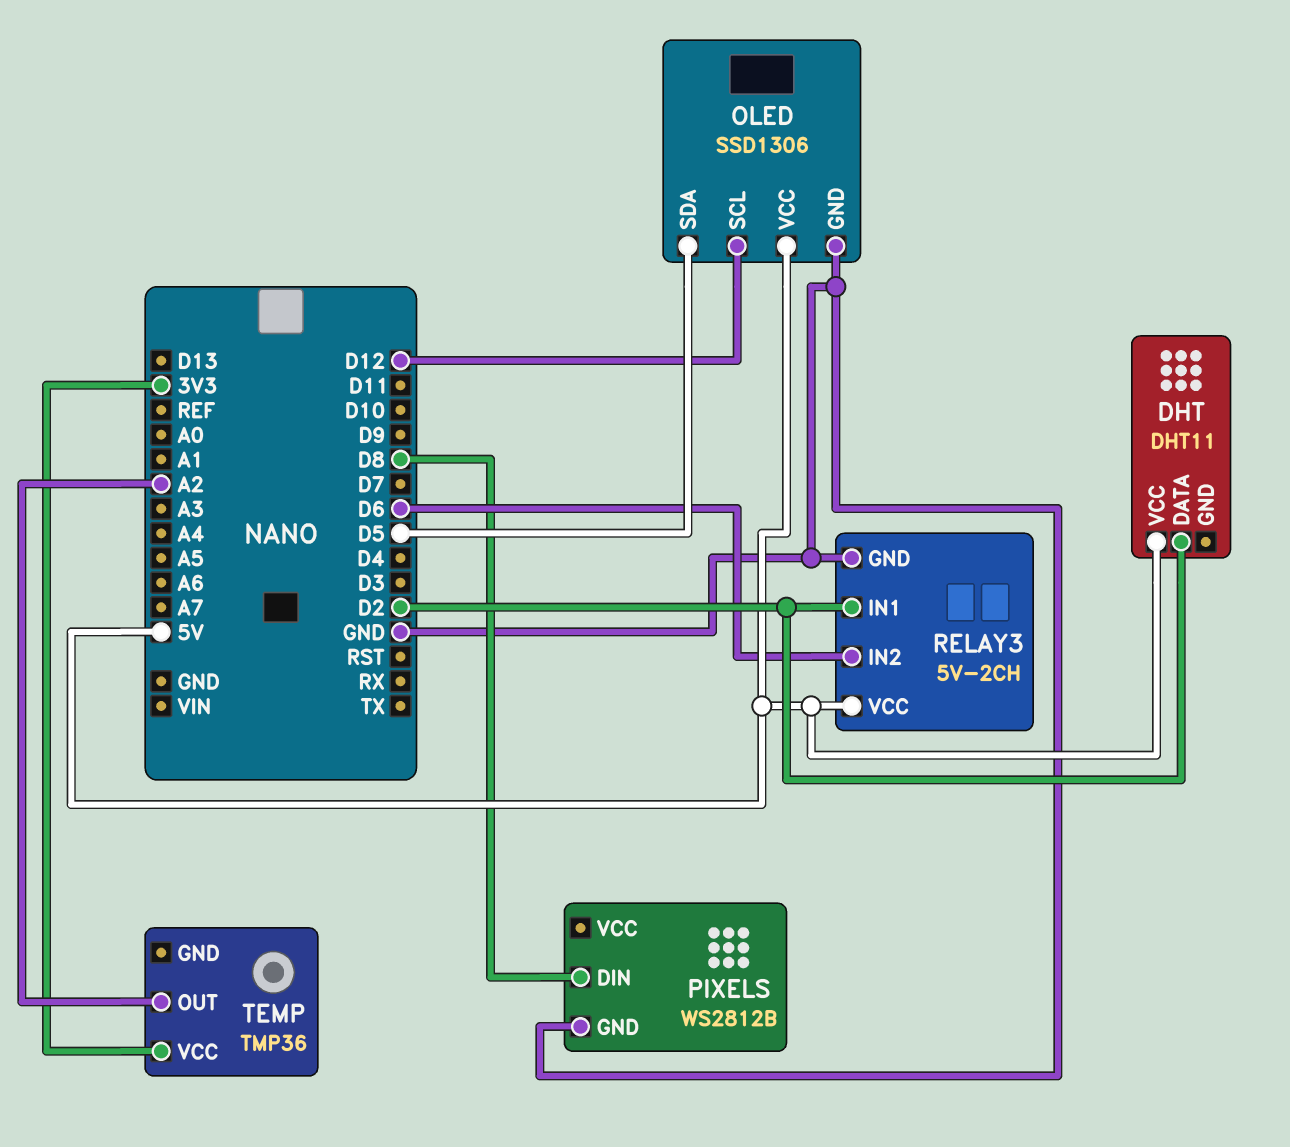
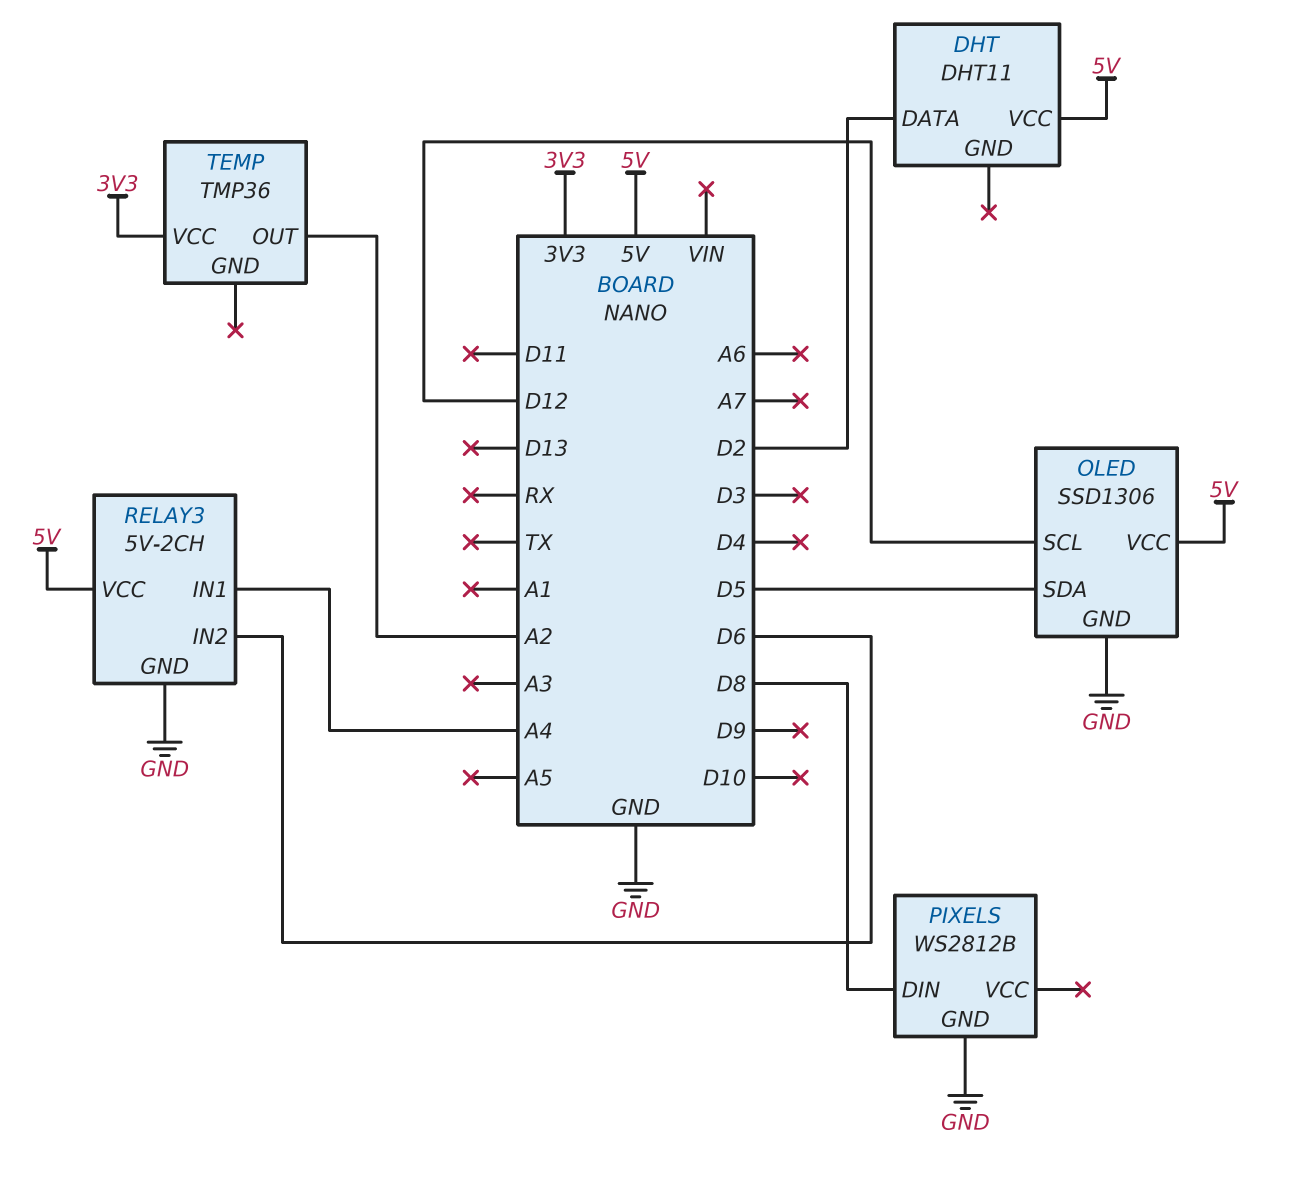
RELAY3 pin IN1: D2 -> A4

